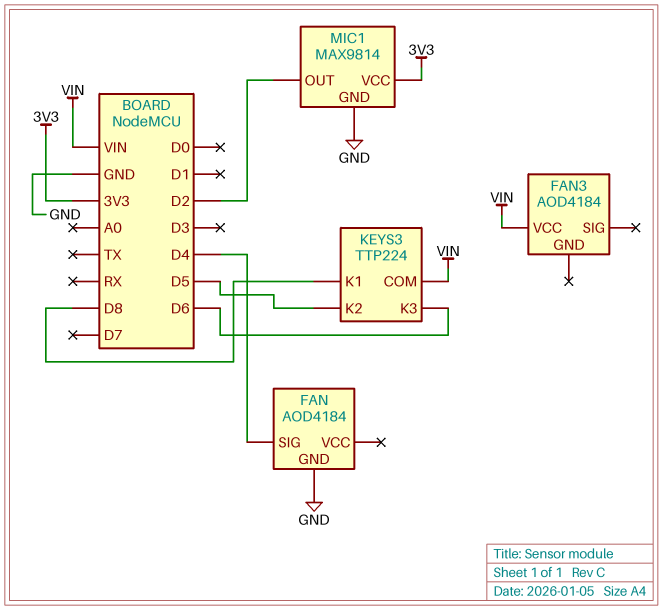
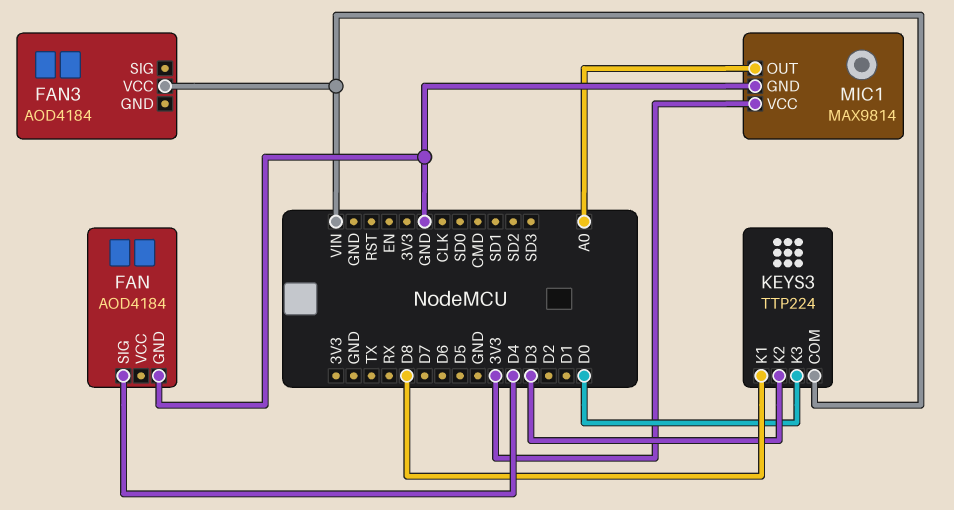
KEYS3 pin K2: D5 -> D3
KEYS3 pin K3: D6 -> D0
MIC1 pin OUT: D2 -> A0

